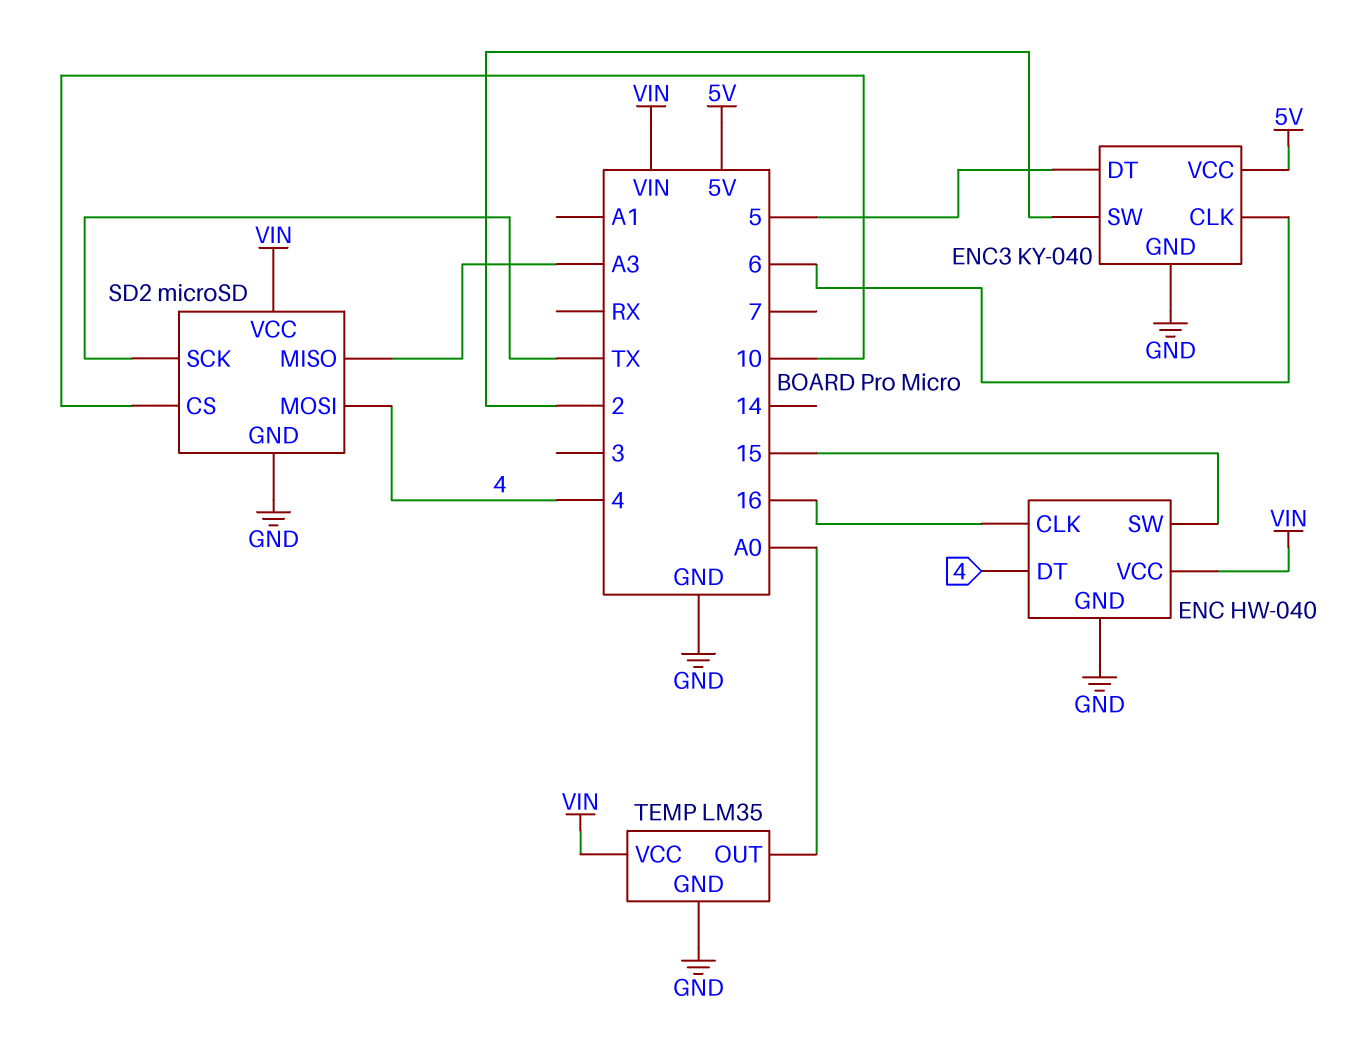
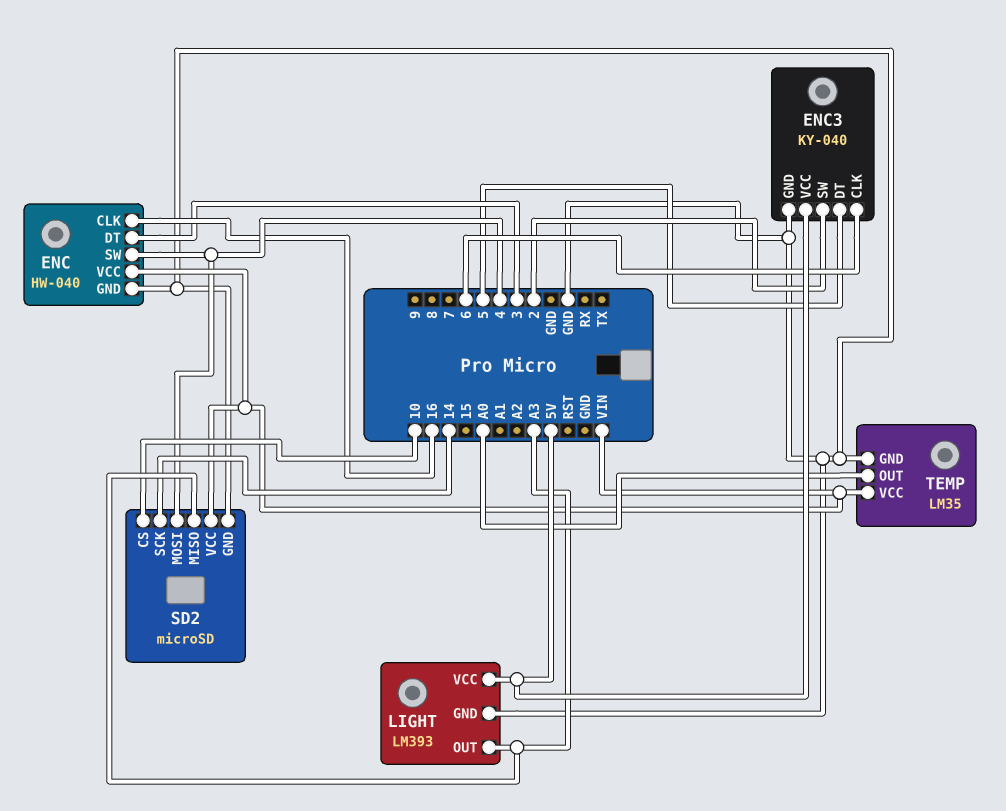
ENC pin DT: 4 -> 3
ENC pin SW: 15 -> 4
LIGHT: none -> LM393
LIGHT pin GND: none -> GND
LIGHT pin OUT: none -> A3
LIGHT pin VCC: none -> 5V
SD2 pin SCK: TX -> 14

